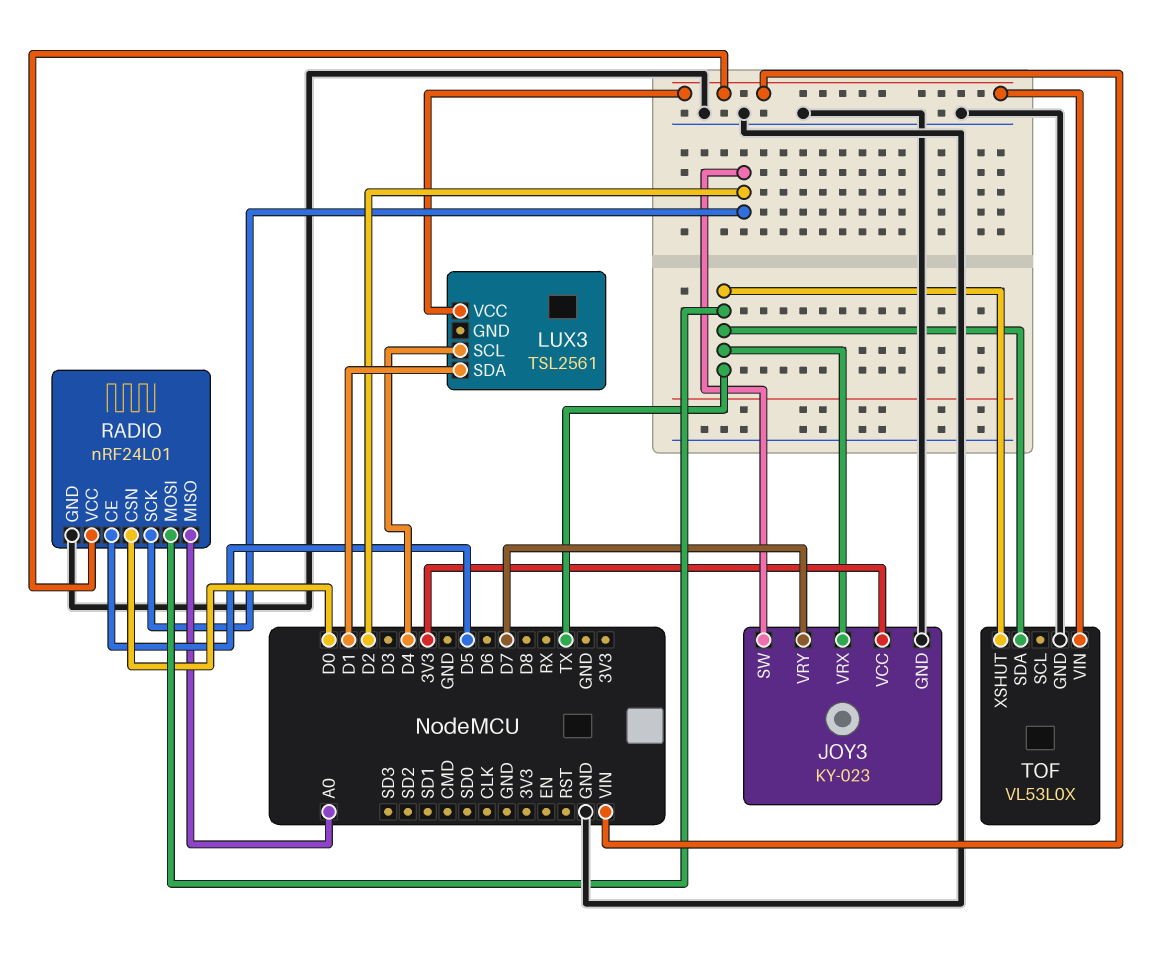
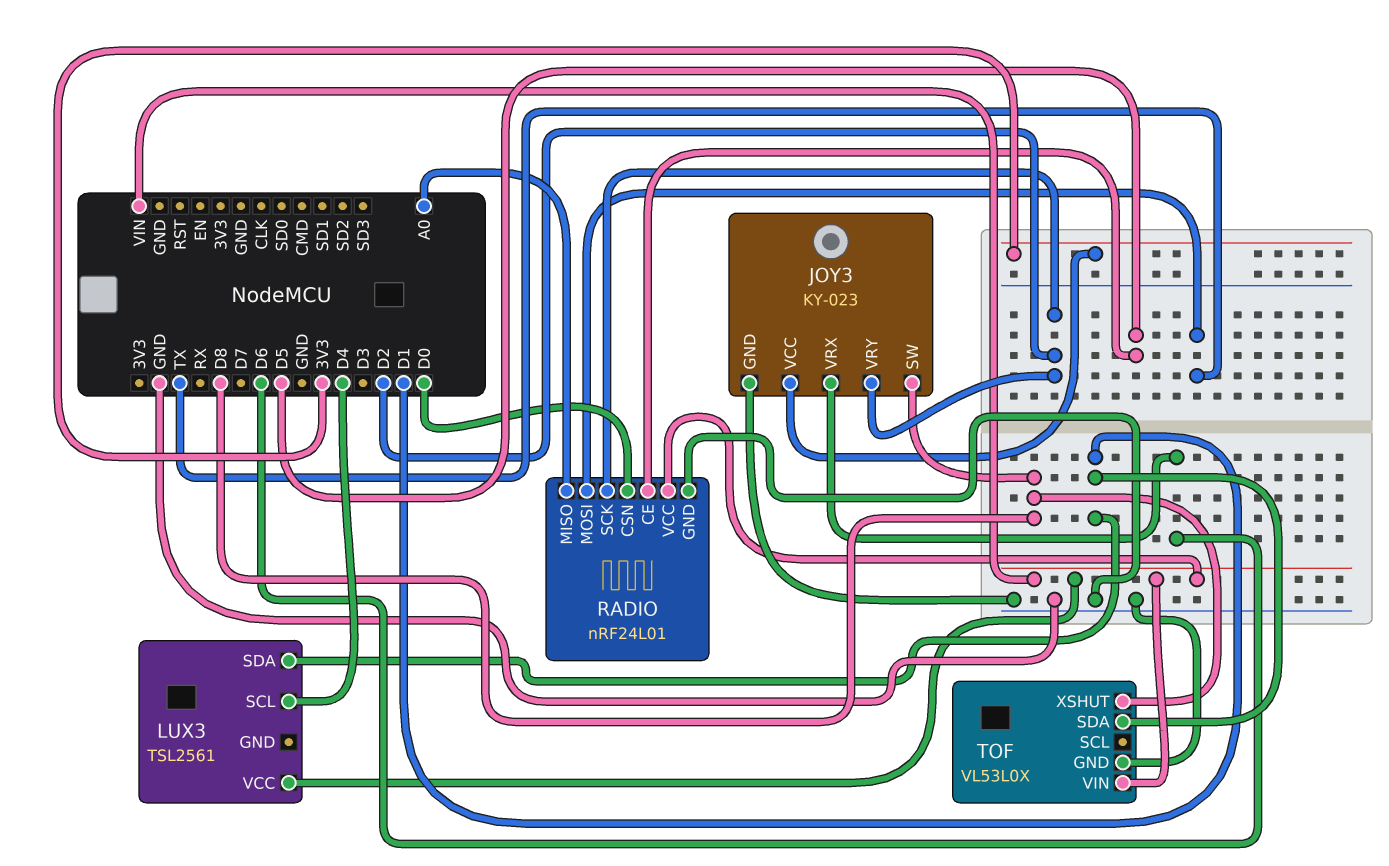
JOY3 pin SW: D2 -> D8
JOY3 pin VRX: TX -> D6
JOY3 pin VRY: D7 -> D2
TOF pin SDA: TX -> D1
TOF pin XSHUT: TX -> D8

